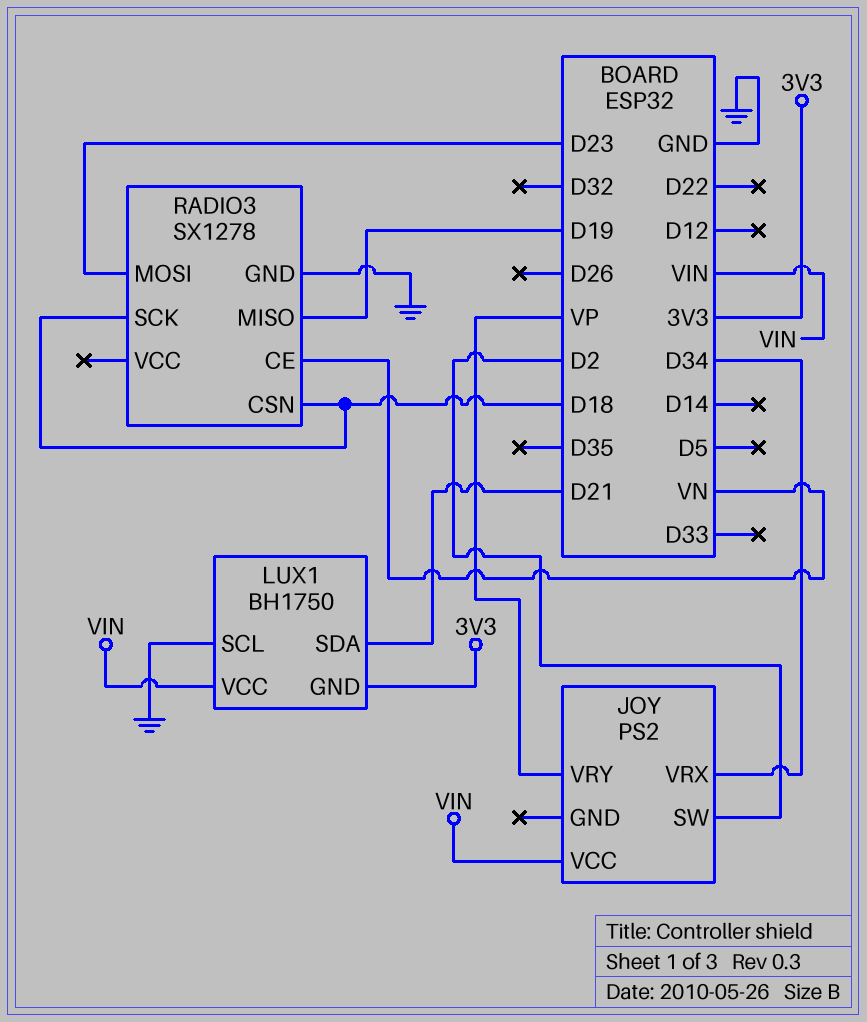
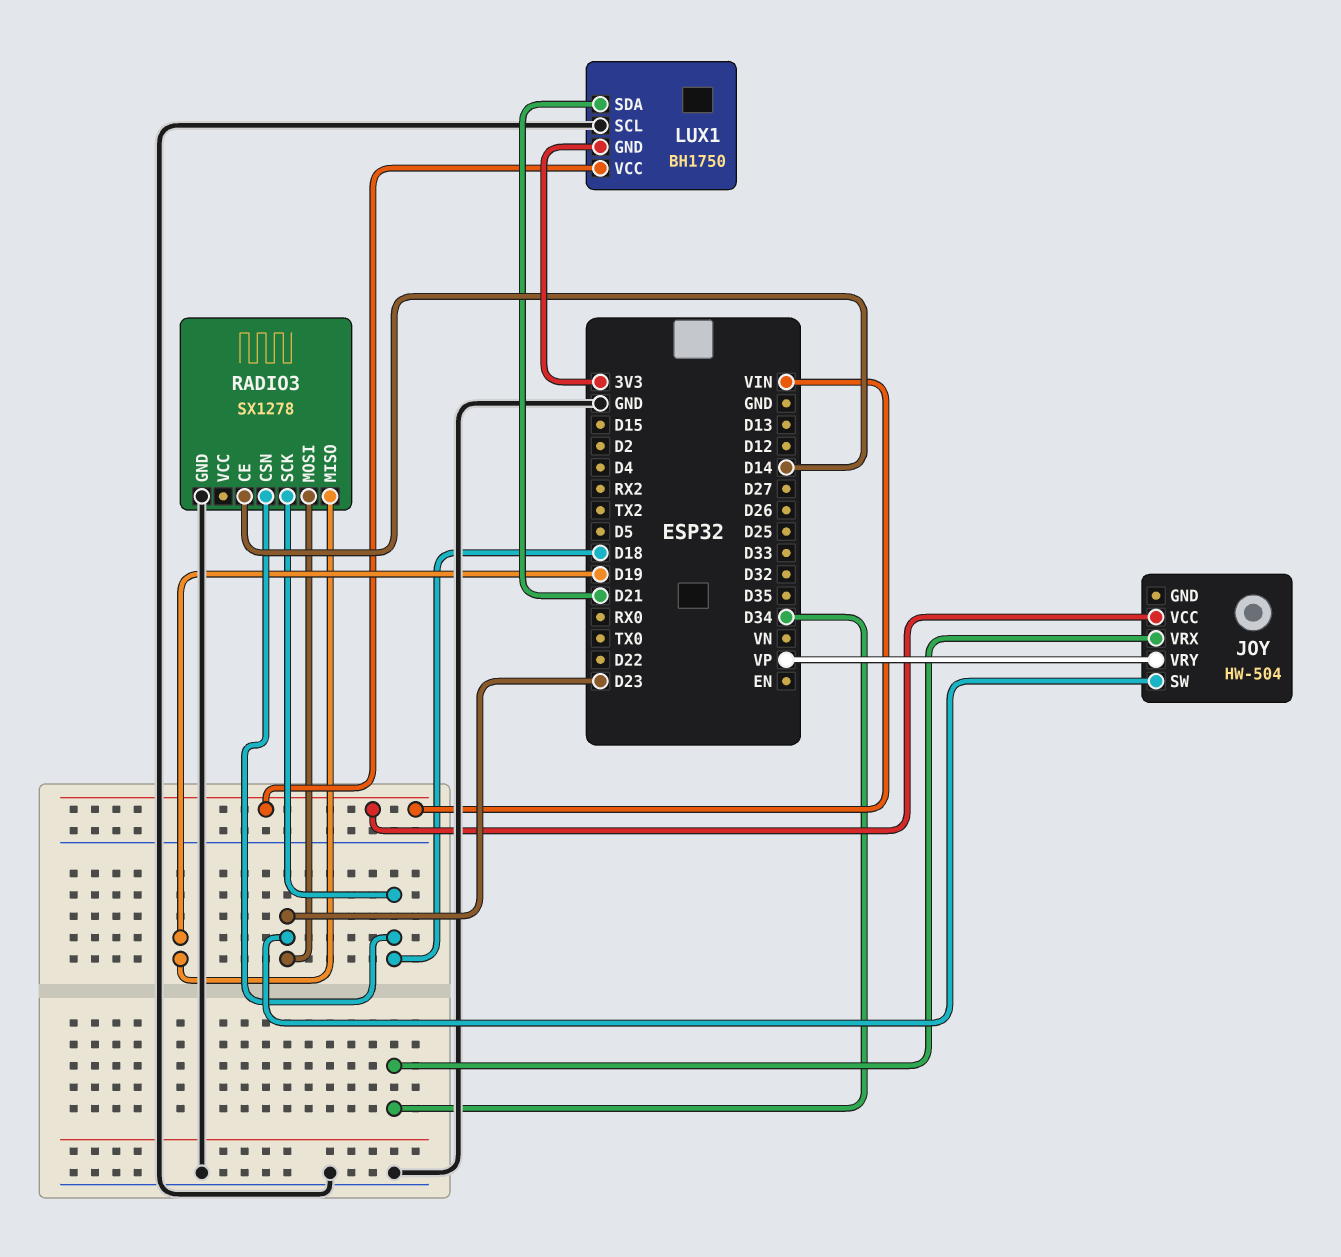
JOY: PS2 -> HW-504
JOY pin SW: D2 -> D23
RADIO3 pin CE: VN -> D14

